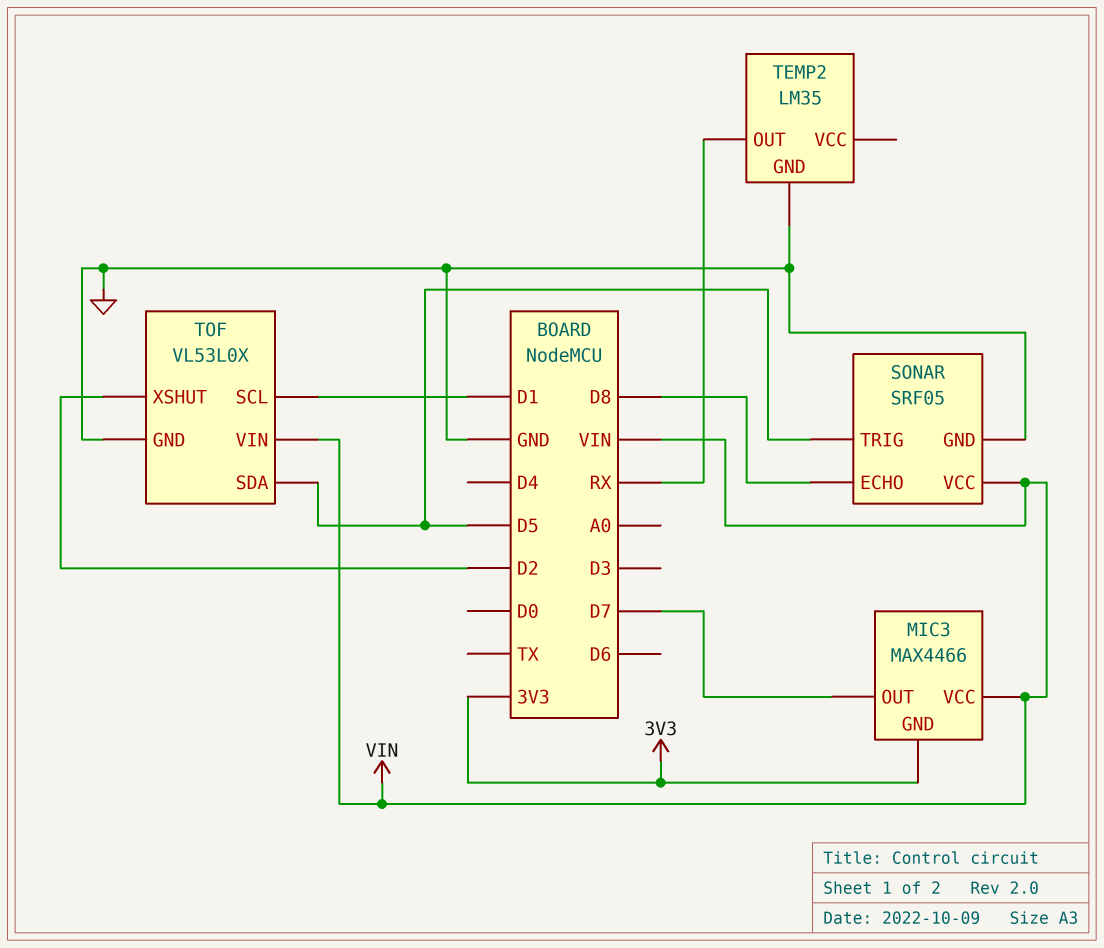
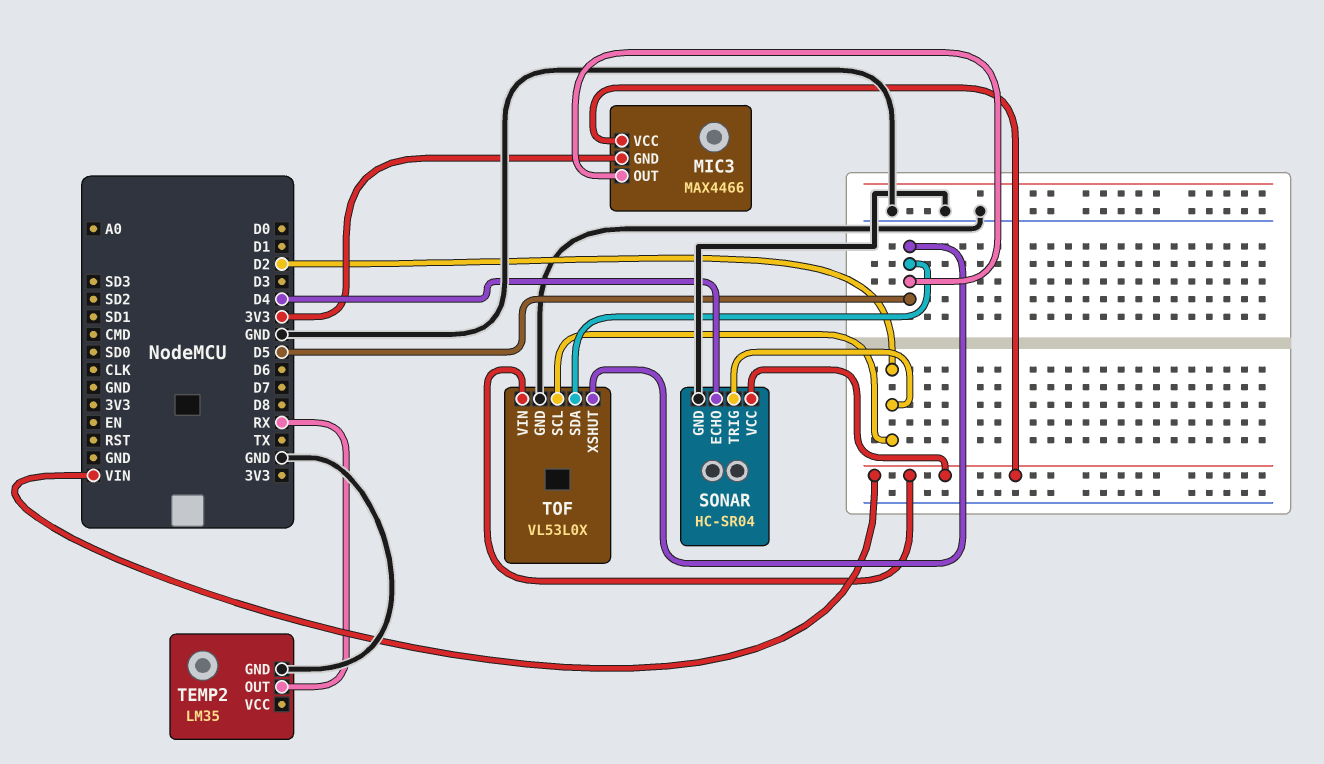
MIC3 pin OUT: D7 -> D5
SONAR: SRF05 -> HC-SR04
SONAR pin ECHO: D8 -> D4
SONAR pin TRIG: D5 -> D2
TOF pin SCL: D1 -> D2
TOF pin XSHUT: D2 -> D5

